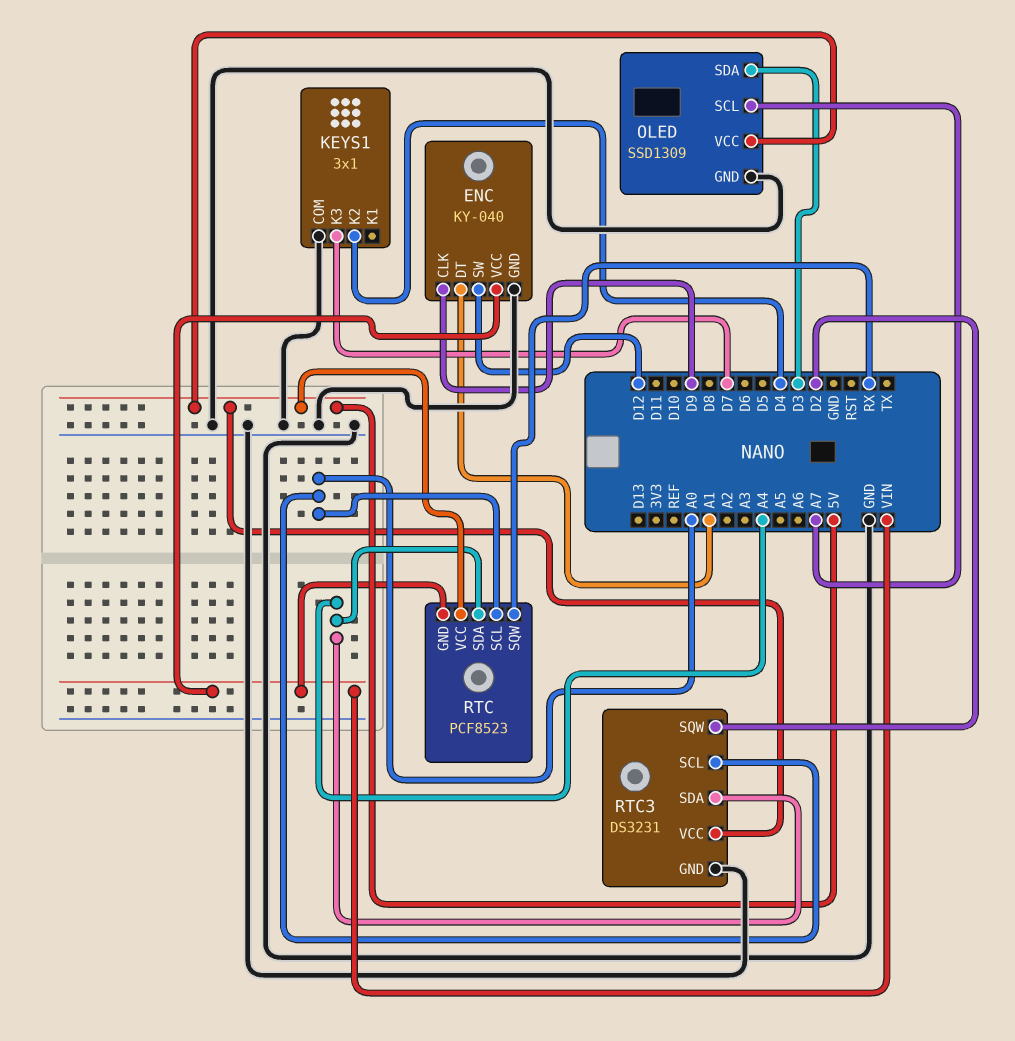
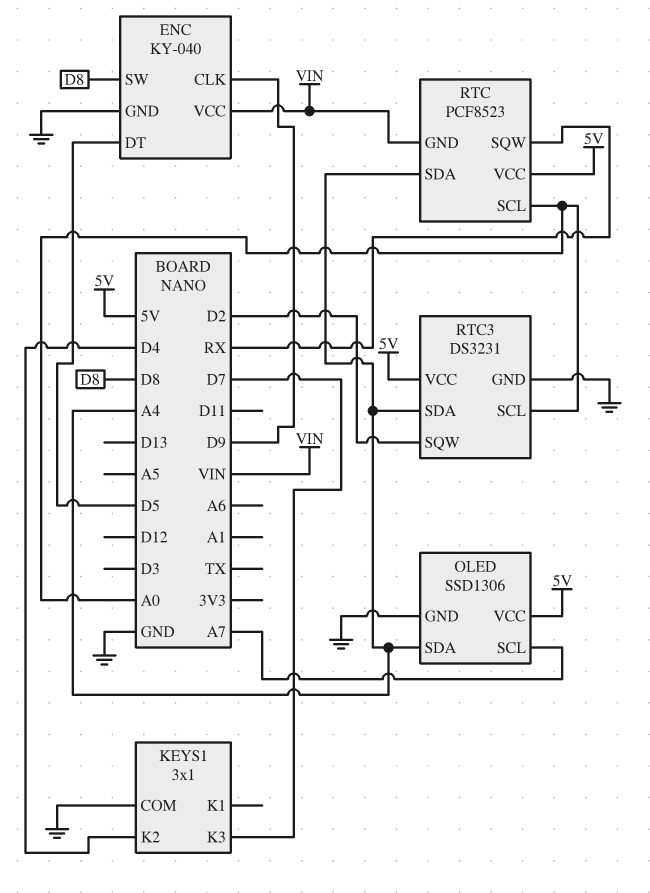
ENC pin DT: A1 -> D5
ENC pin SW: D12 -> D8
OLED: SSD1309 -> SSD1306
OLED pin SDA: D3 -> A4

